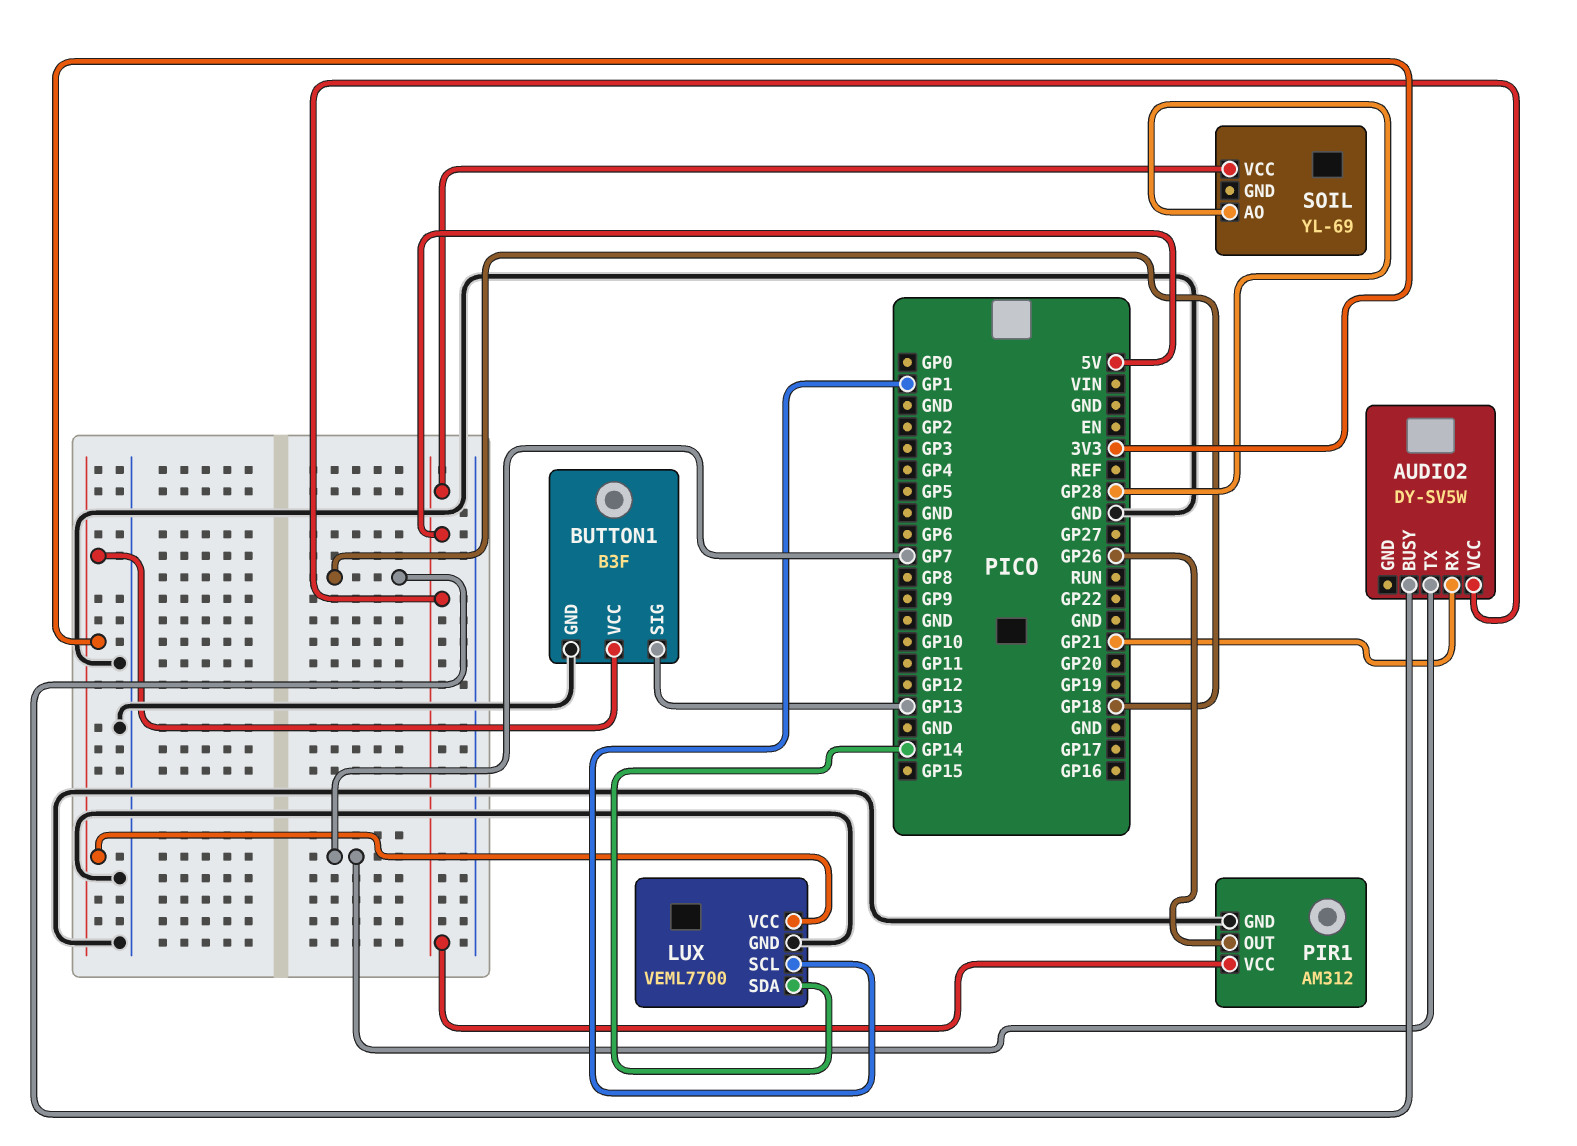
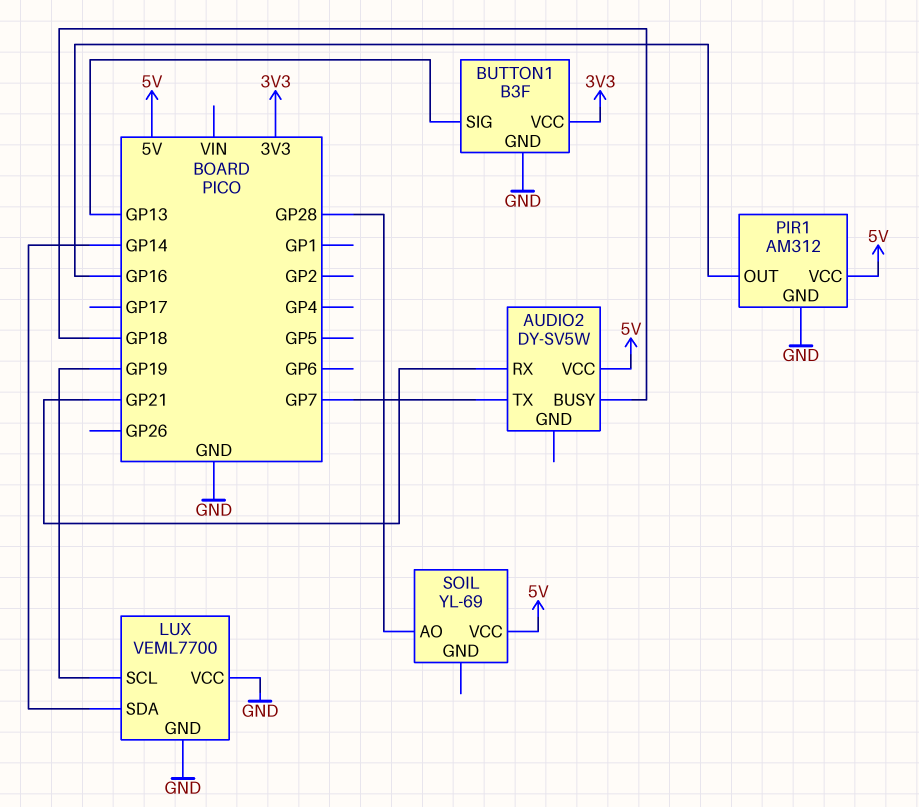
LUX pin SCL: GP1 -> GP19
LUX pin VCC: 3V3 -> GND
PIR1 pin OUT: GP26 -> GP16

